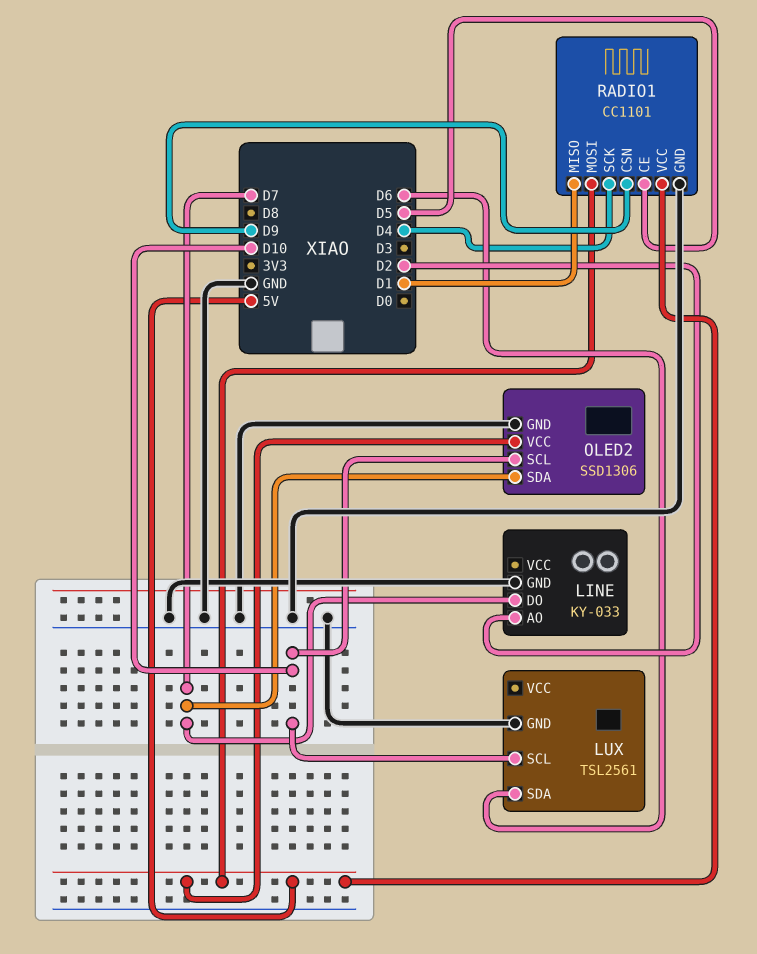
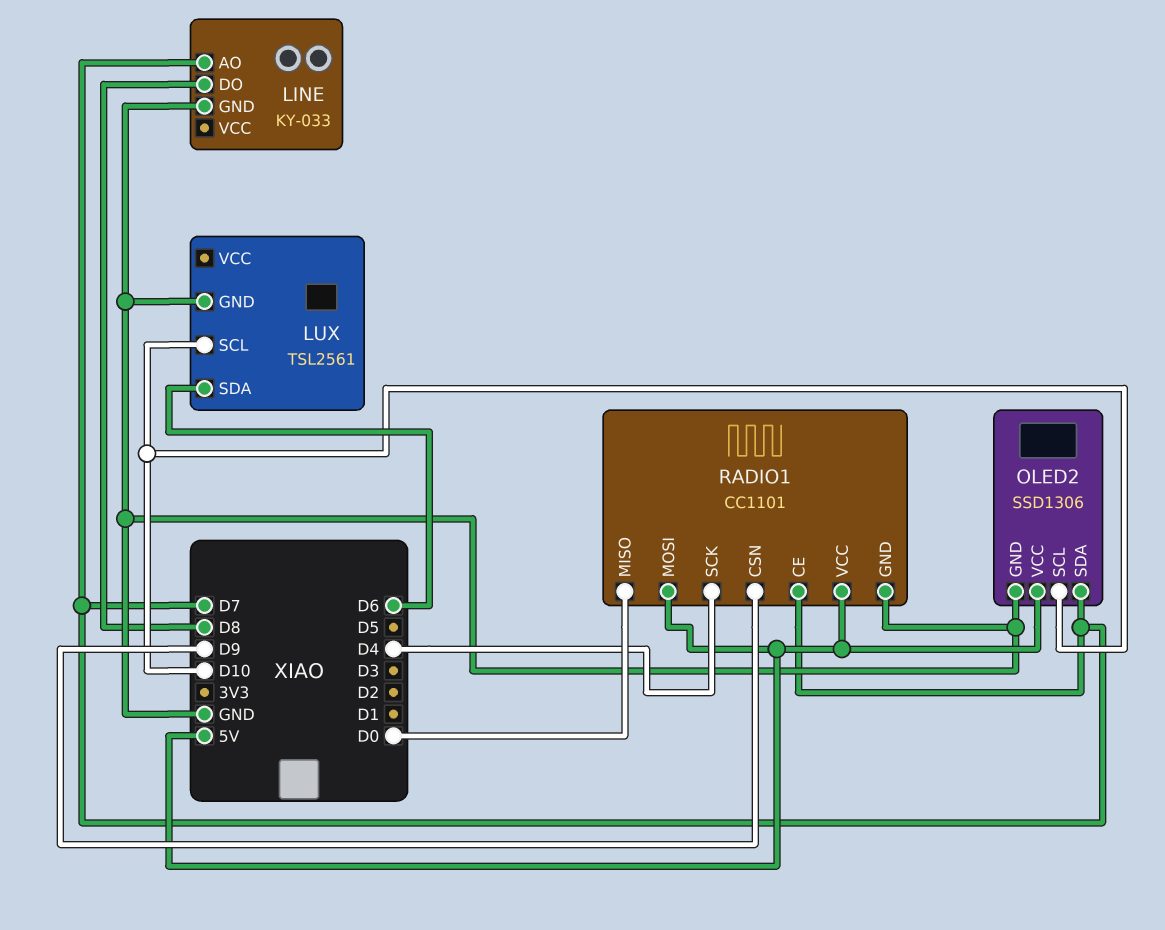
LINE pin AO: D2 -> D7
LINE pin DO: D7 -> D8
RADIO1 pin CE: D5 -> D7
RADIO1 pin MISO: D1 -> D0

